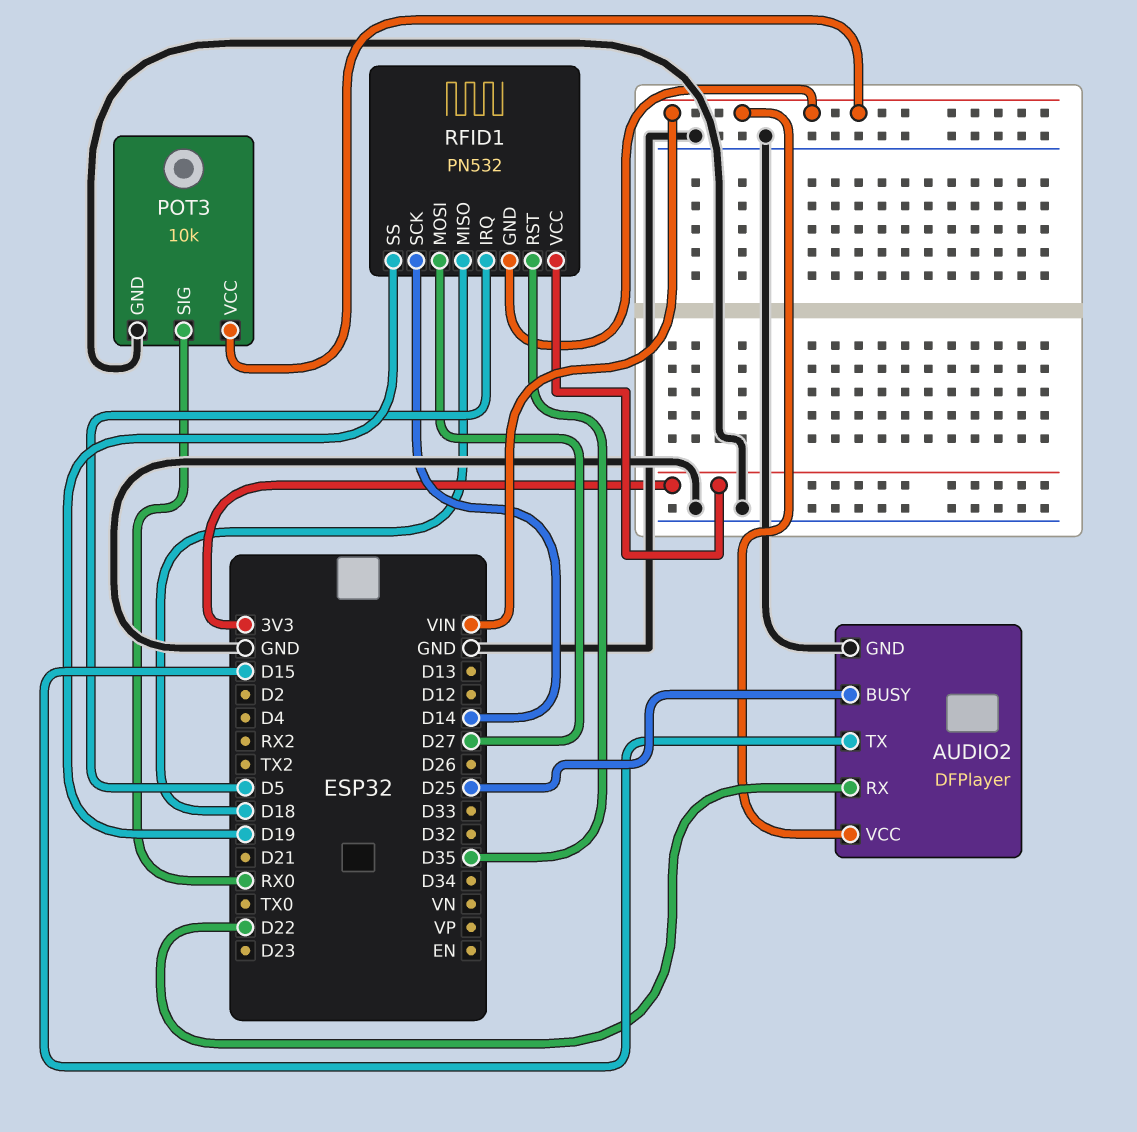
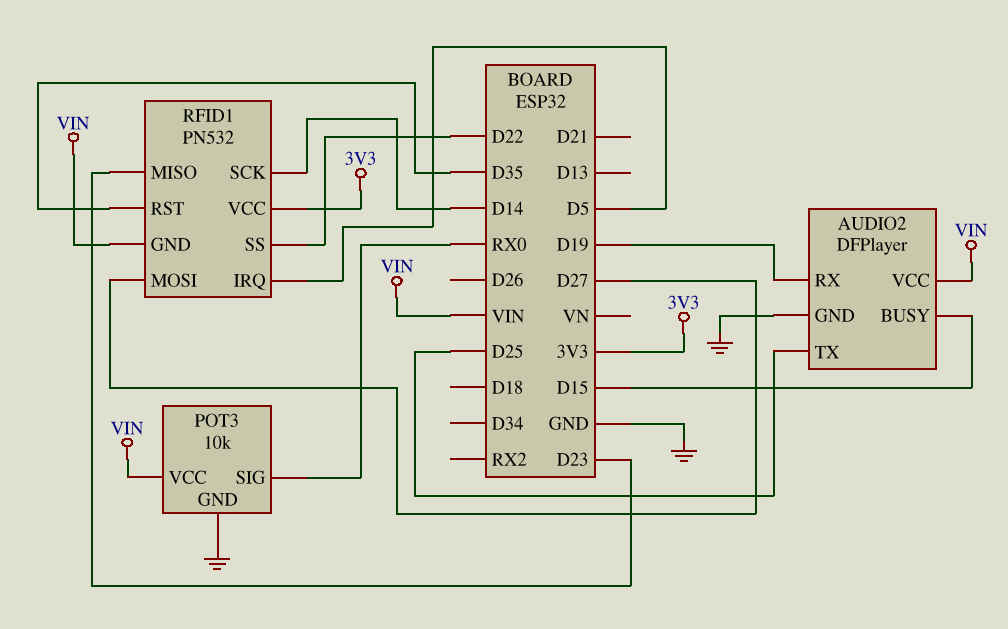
AUDIO2 pin BUSY: D25 -> D15
AUDIO2 pin RX: D22 -> D19
AUDIO2 pin TX: D15 -> D25
RFID1 pin MISO: D18 -> D23
RFID1 pin SS: D19 -> D22

